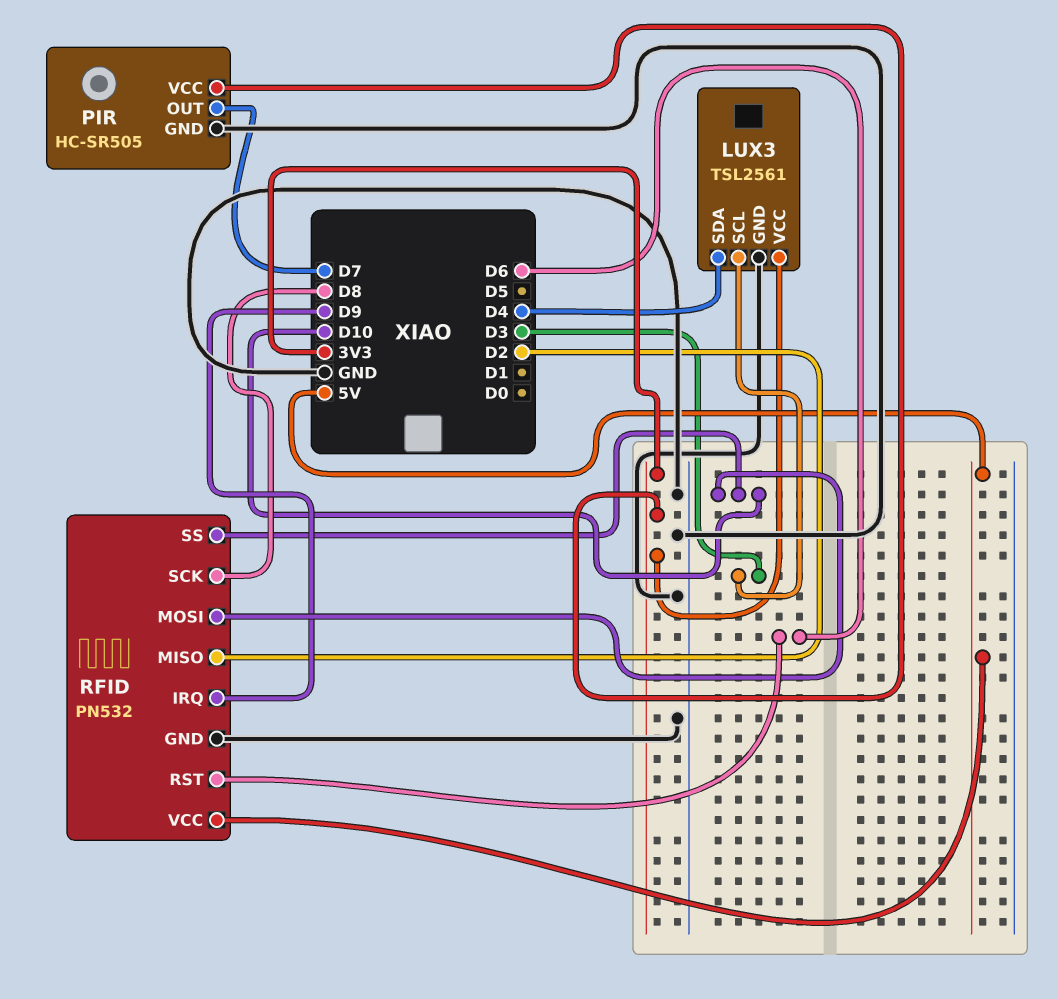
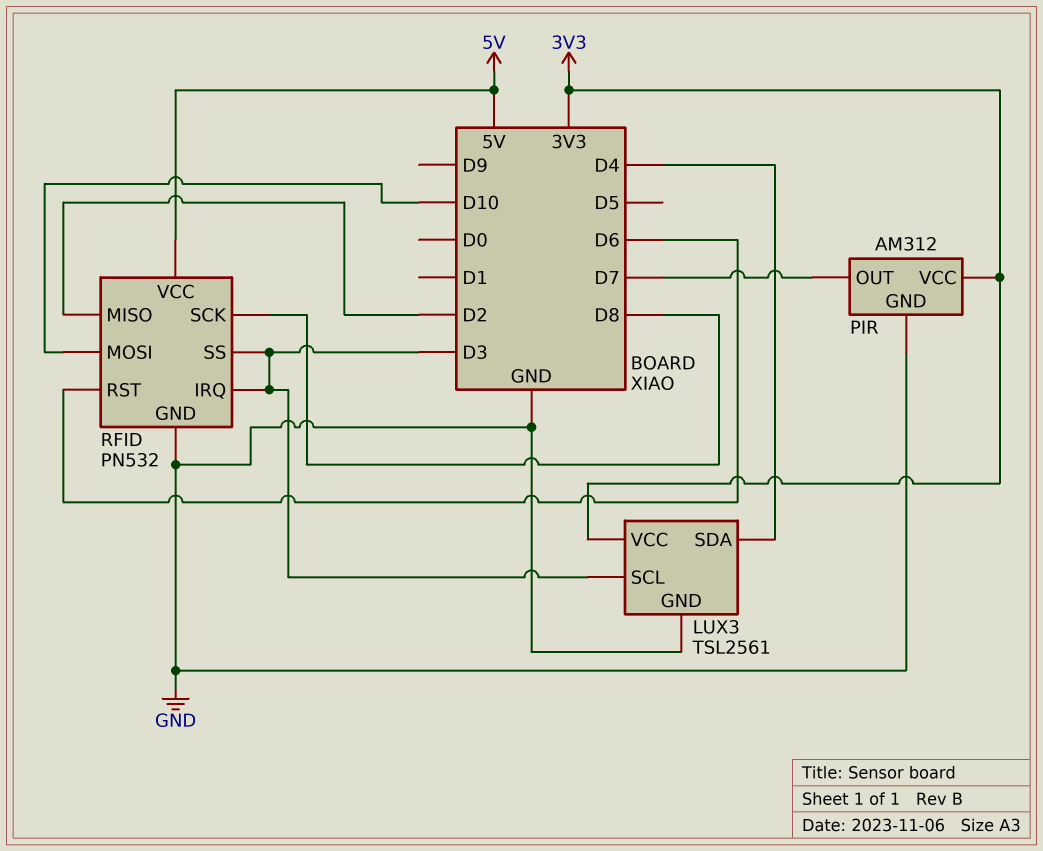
PIR: HC-SR505 -> AM312
RFID pin IRQ: D9 -> D3
RFID pin SS: D10 -> D3

